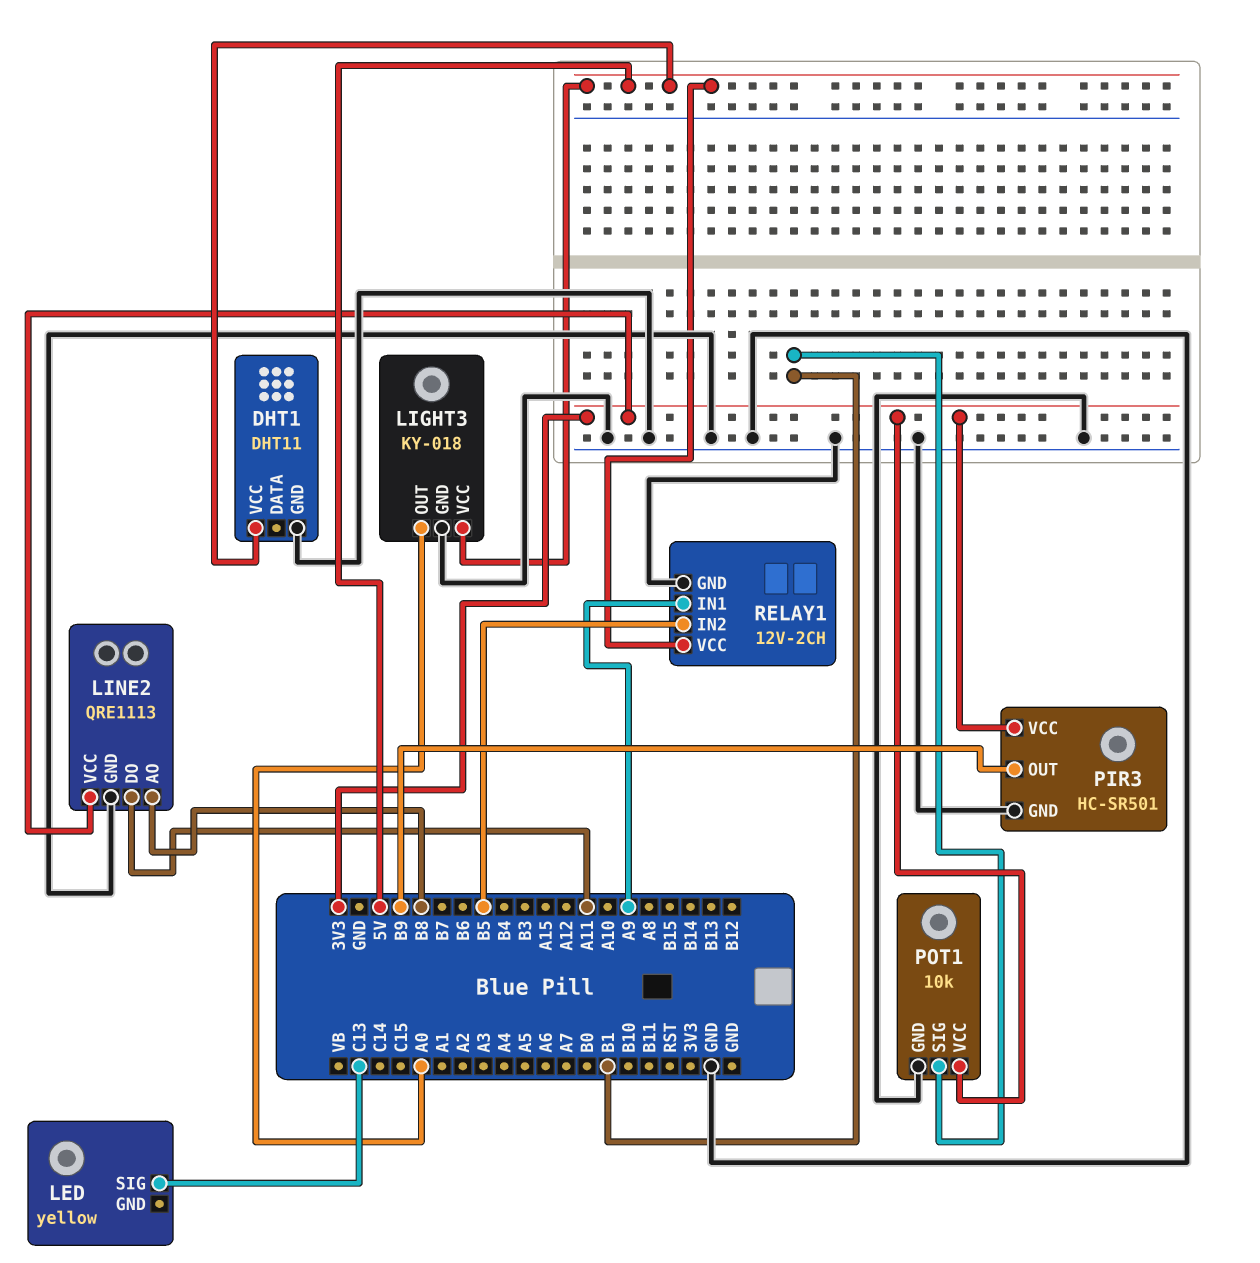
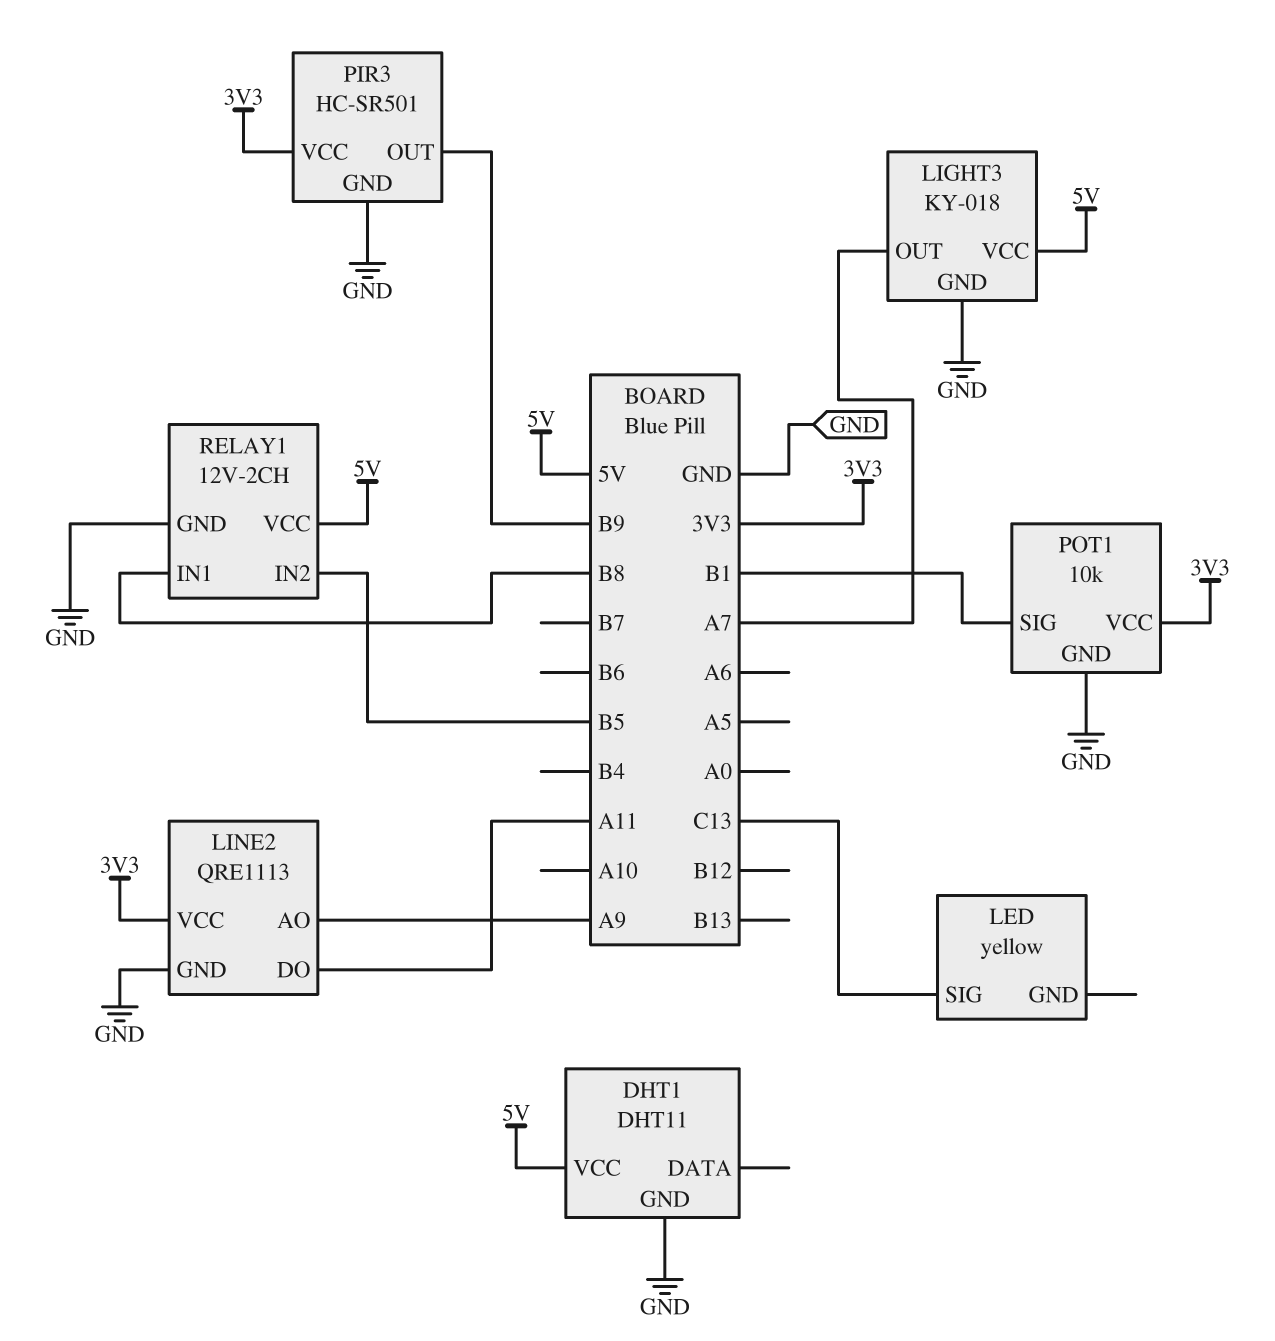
LIGHT3 pin OUT: A0 -> A7
LINE2 pin AO: B8 -> A9
RELAY1 pin IN1: A9 -> B8

